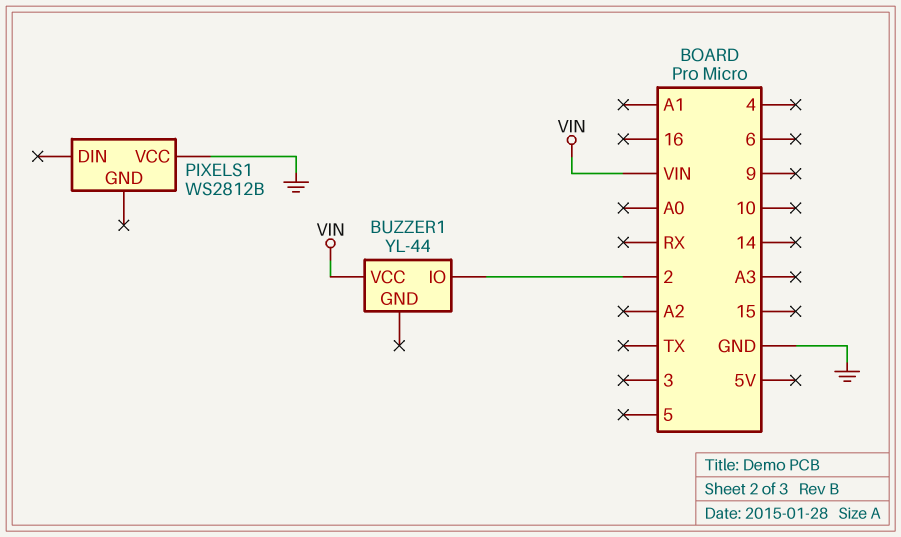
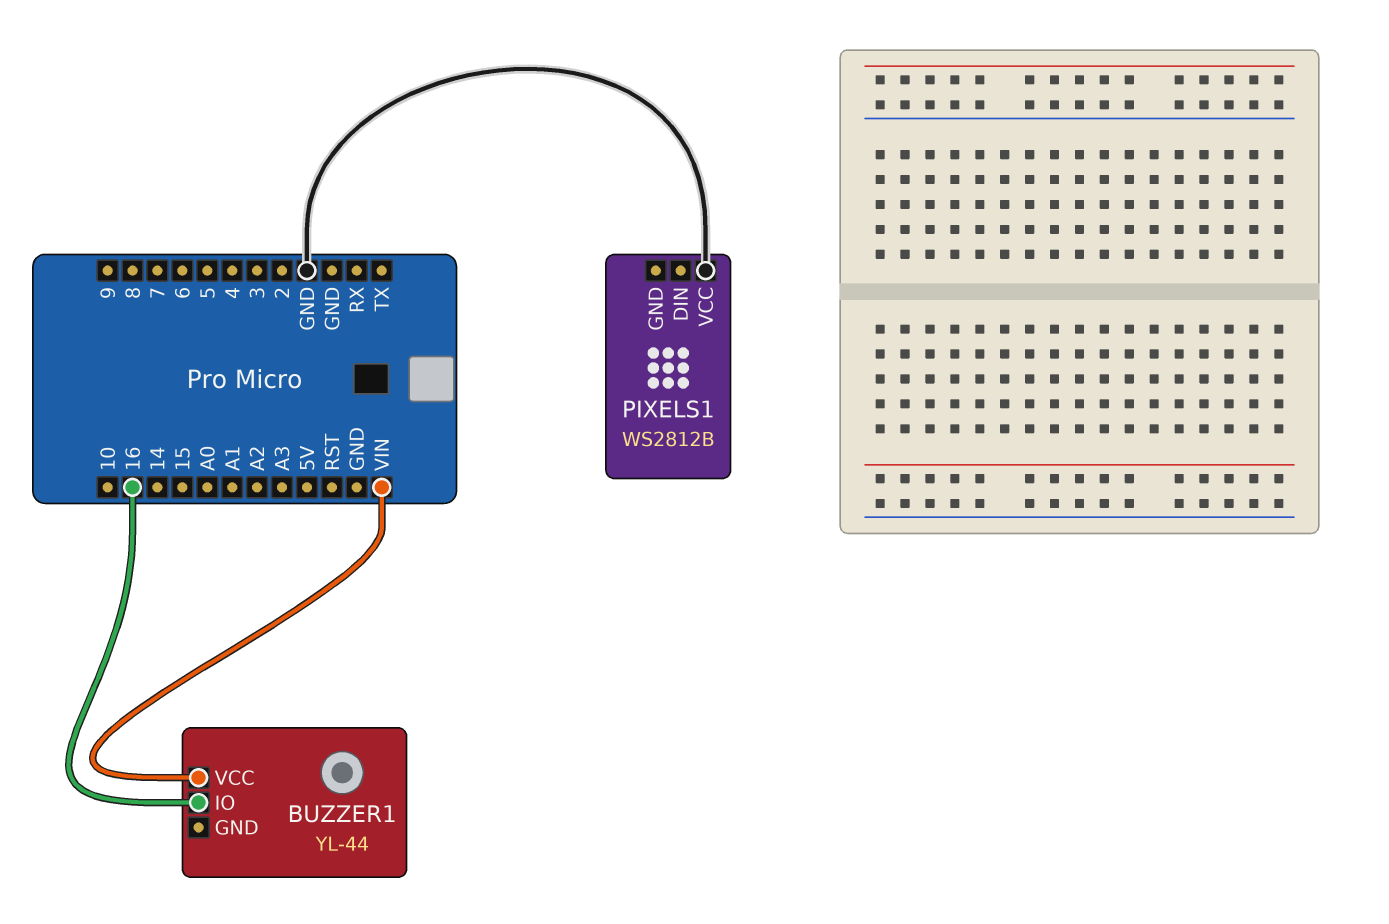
BUZZER1 pin IO: 2 -> 16

